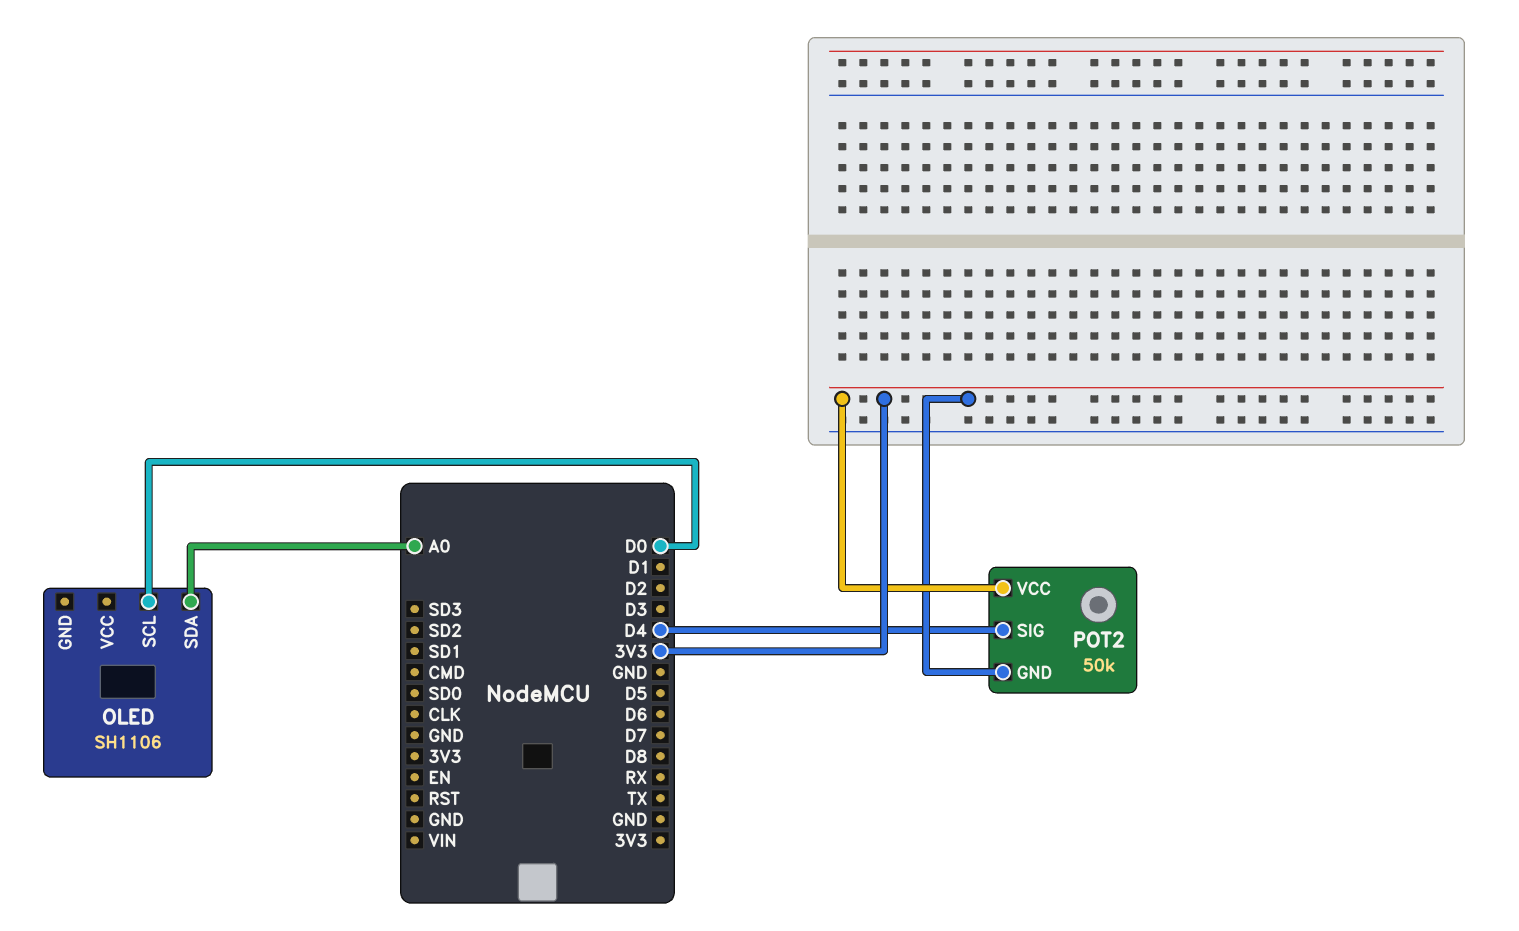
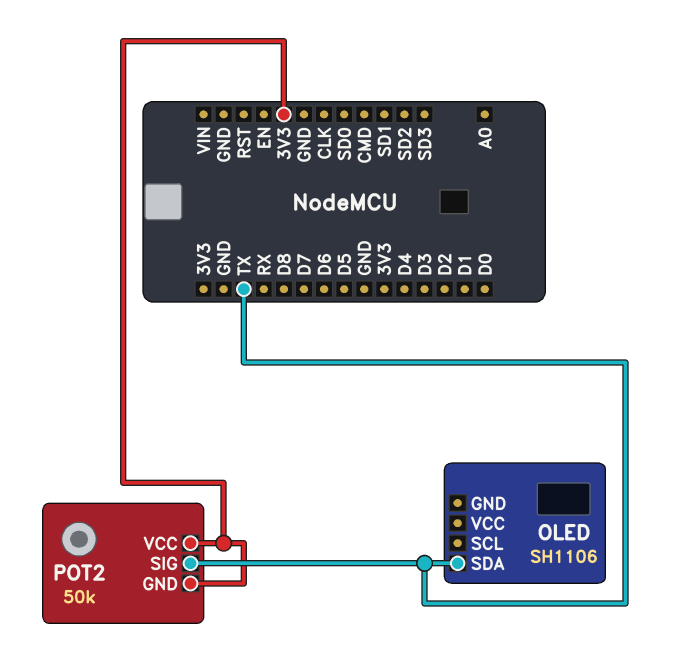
OLED pin SCL: D0 -> none
OLED pin SDA: A0 -> TX
POT2 pin SIG: D4 -> TX

